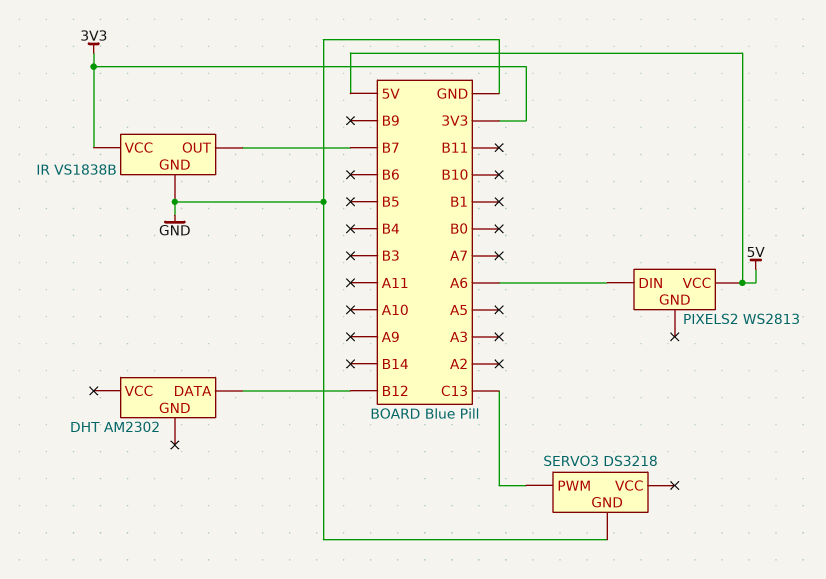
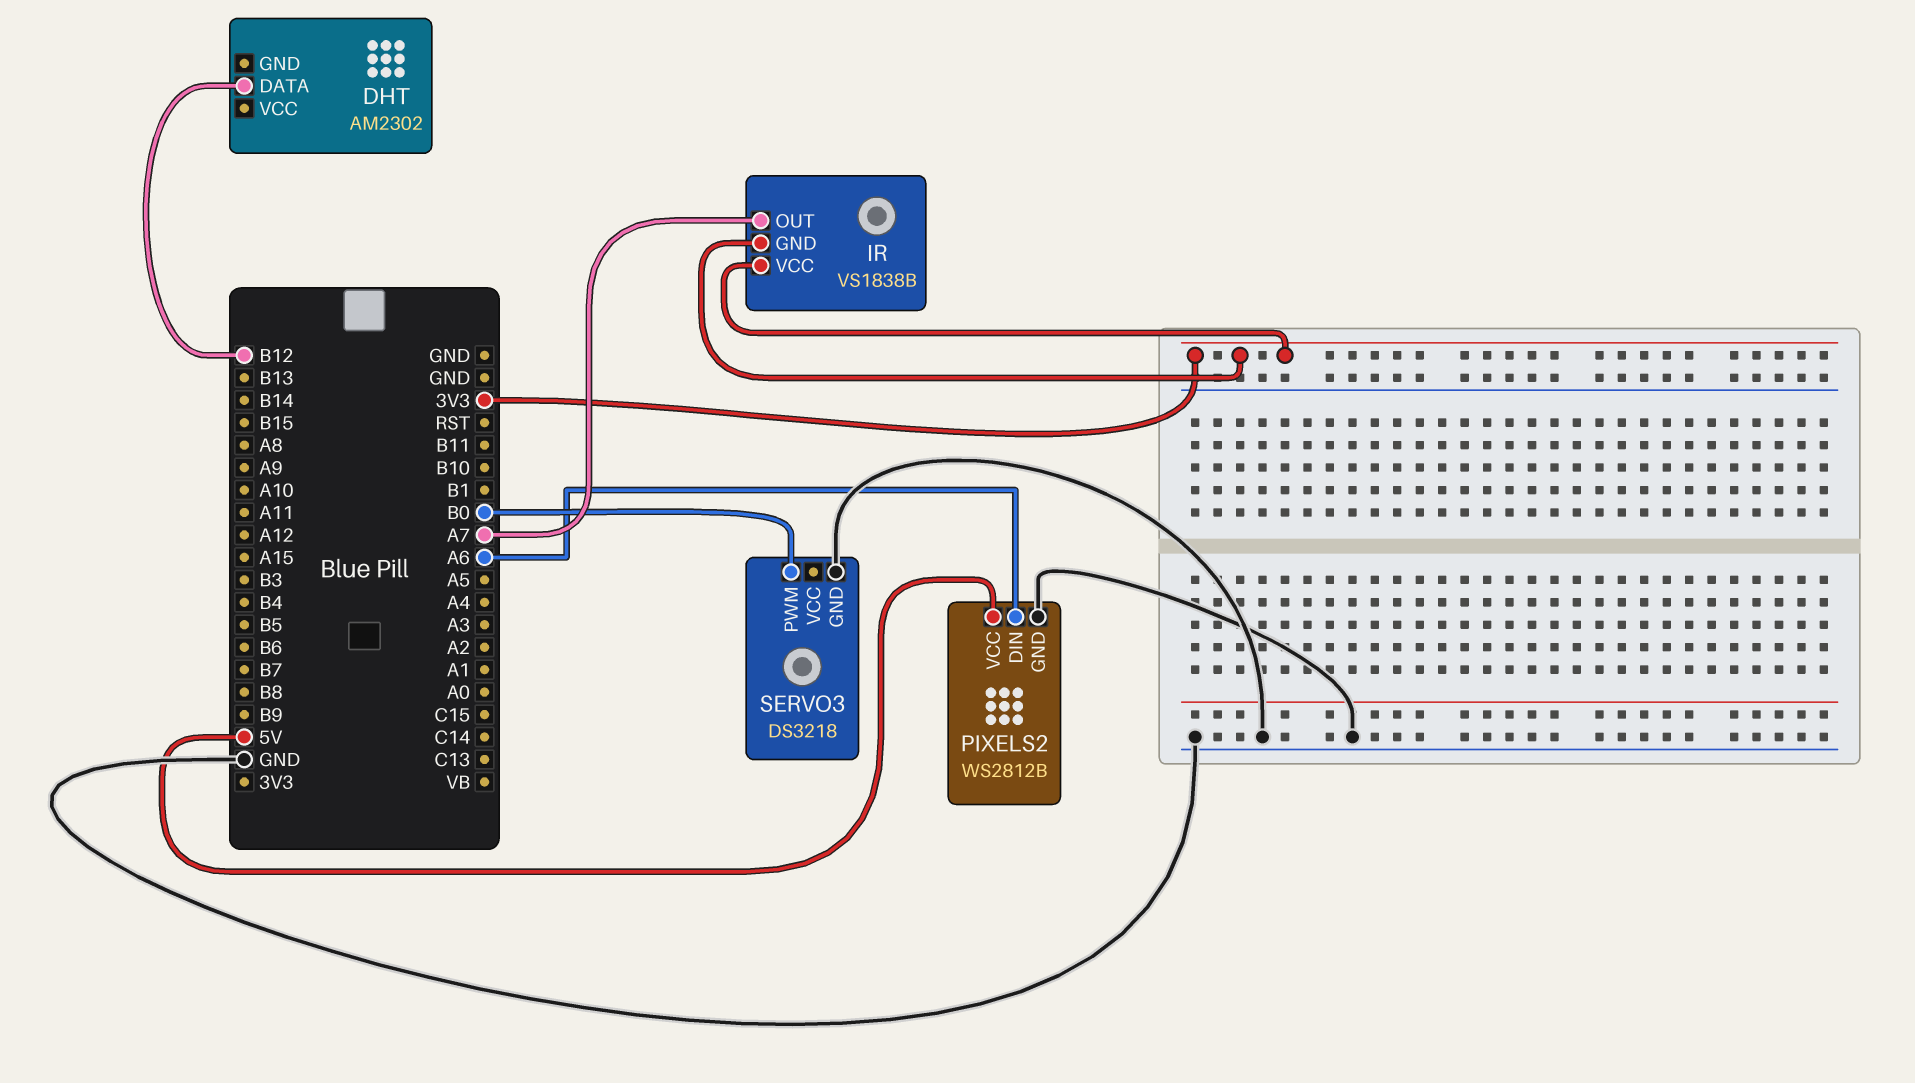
IR pin GND: GND -> 3V3
IR pin OUT: B7 -> A7
PIXELS2: WS2813 -> WS2812B
PIXELS2 pin GND: none -> GND
SERVO3 pin PWM: C13 -> B0

